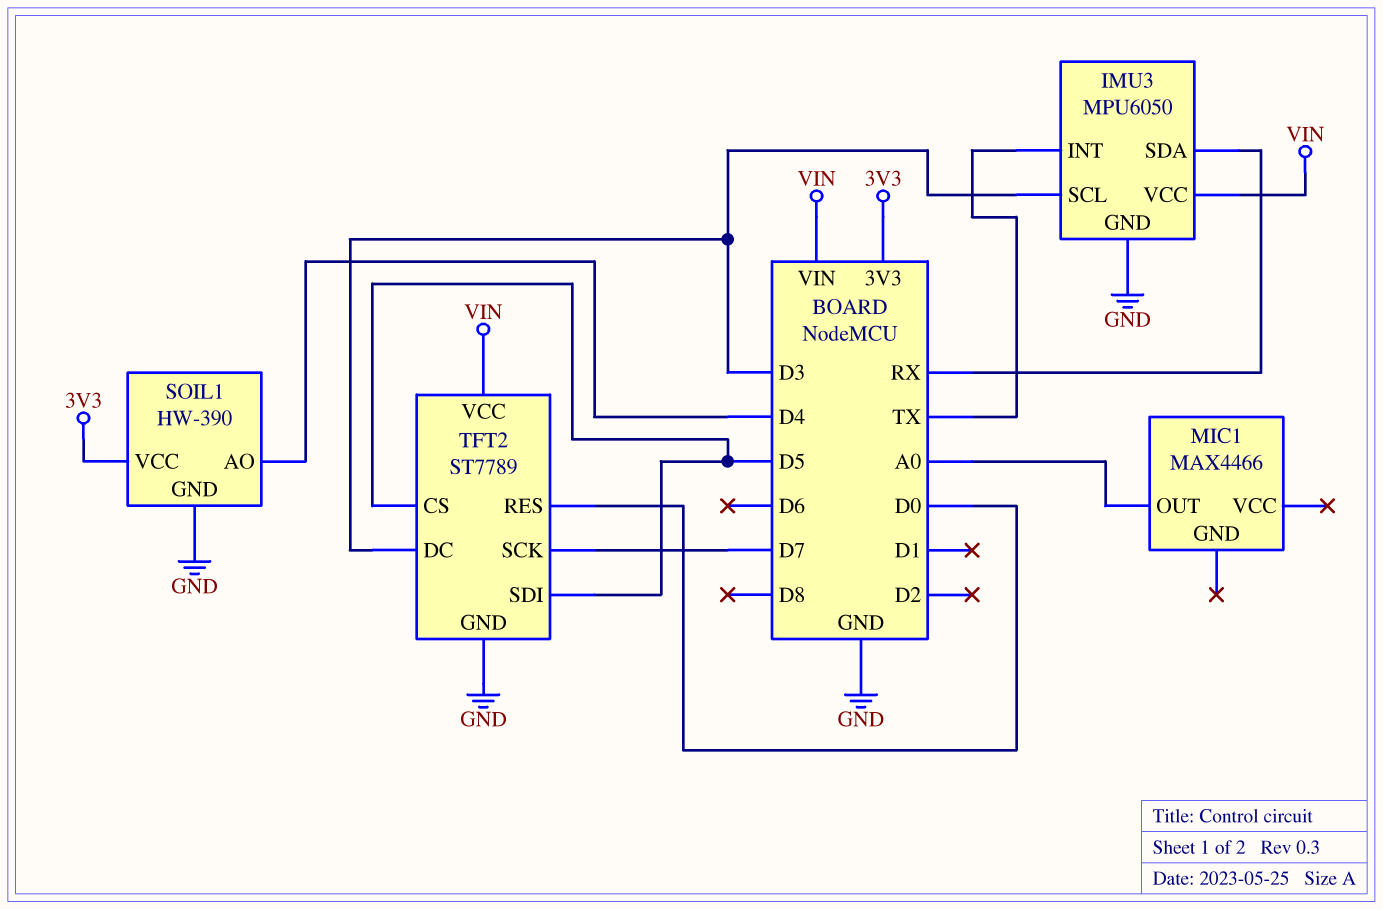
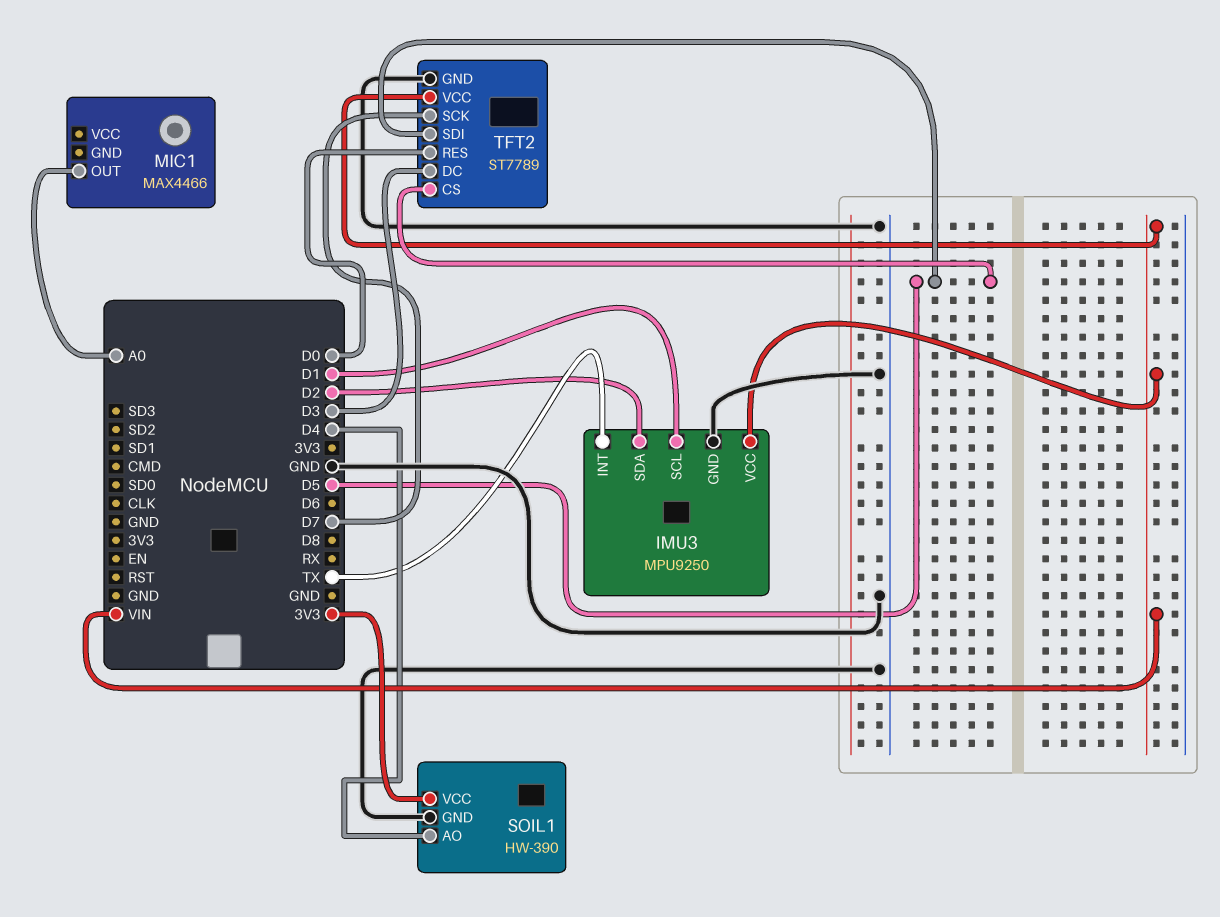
IMU3: MPU6050 -> MPU9250
IMU3 pin SCL: D3 -> D1
IMU3 pin SDA: RX -> D2

